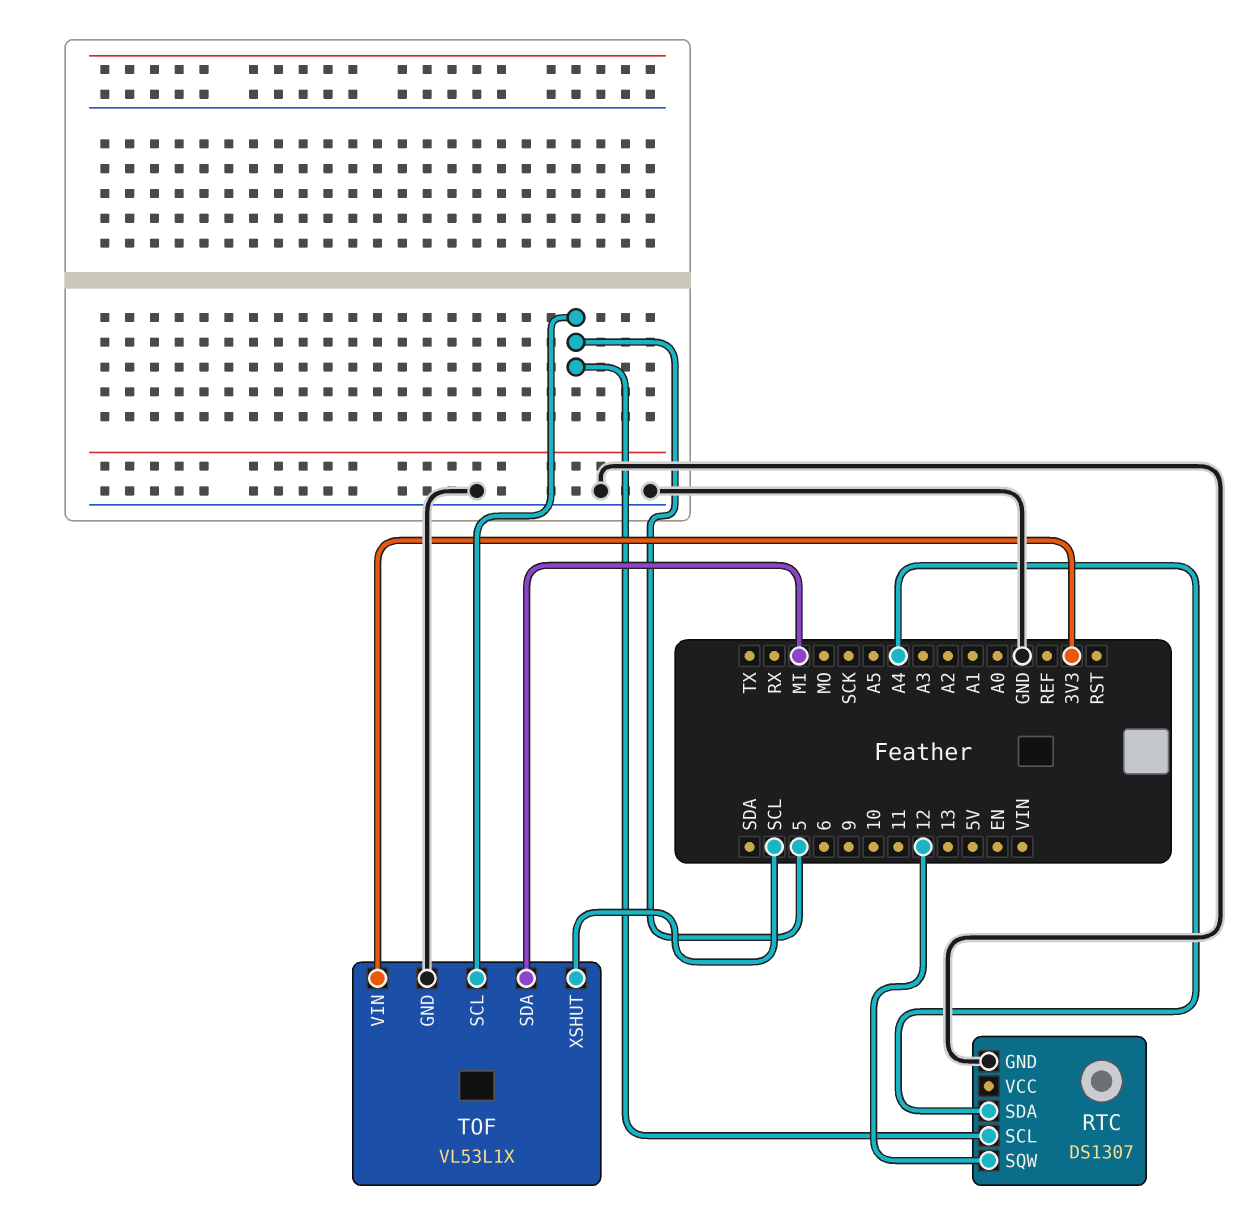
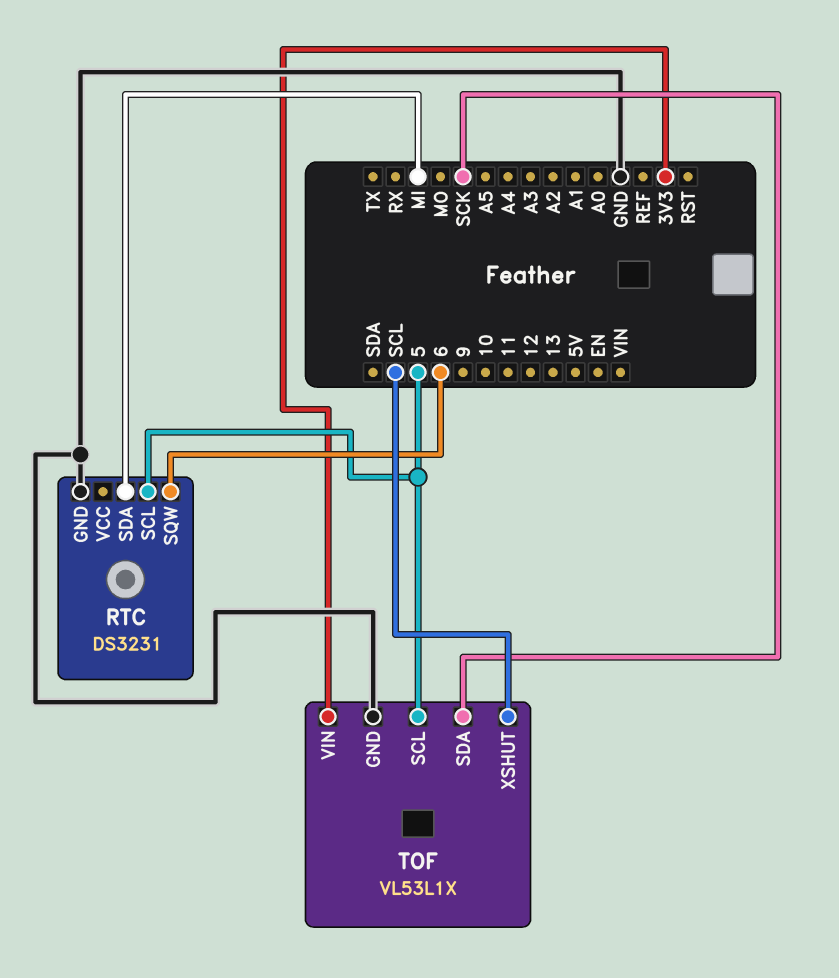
RTC: DS1307 -> DS3231
RTC pin SDA: A4 -> MI
RTC pin SQW: 12 -> 6
TOF pin SDA: MI -> SCK

